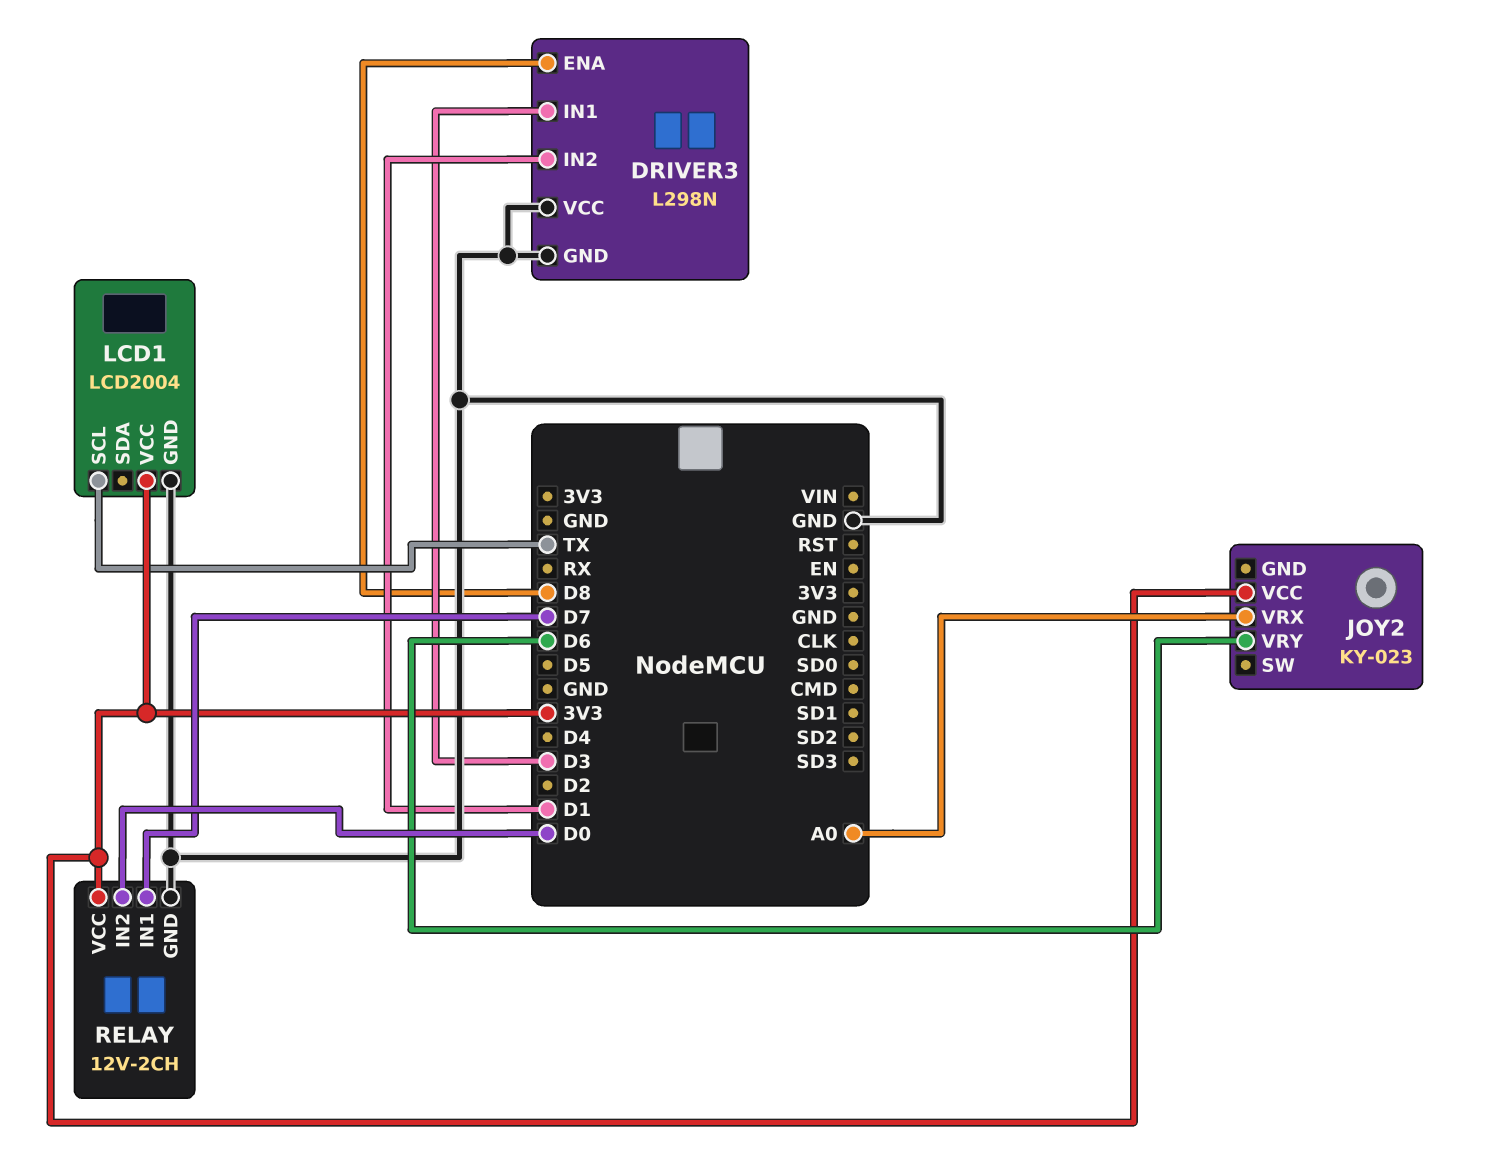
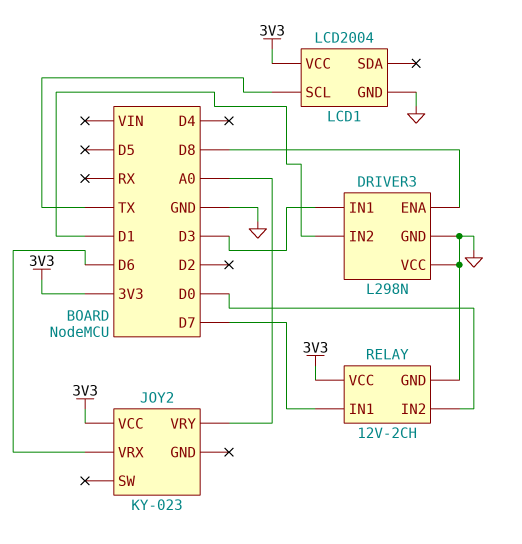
JOY2 pin VRX: A0 -> D6
JOY2 pin VRY: D6 -> A0

